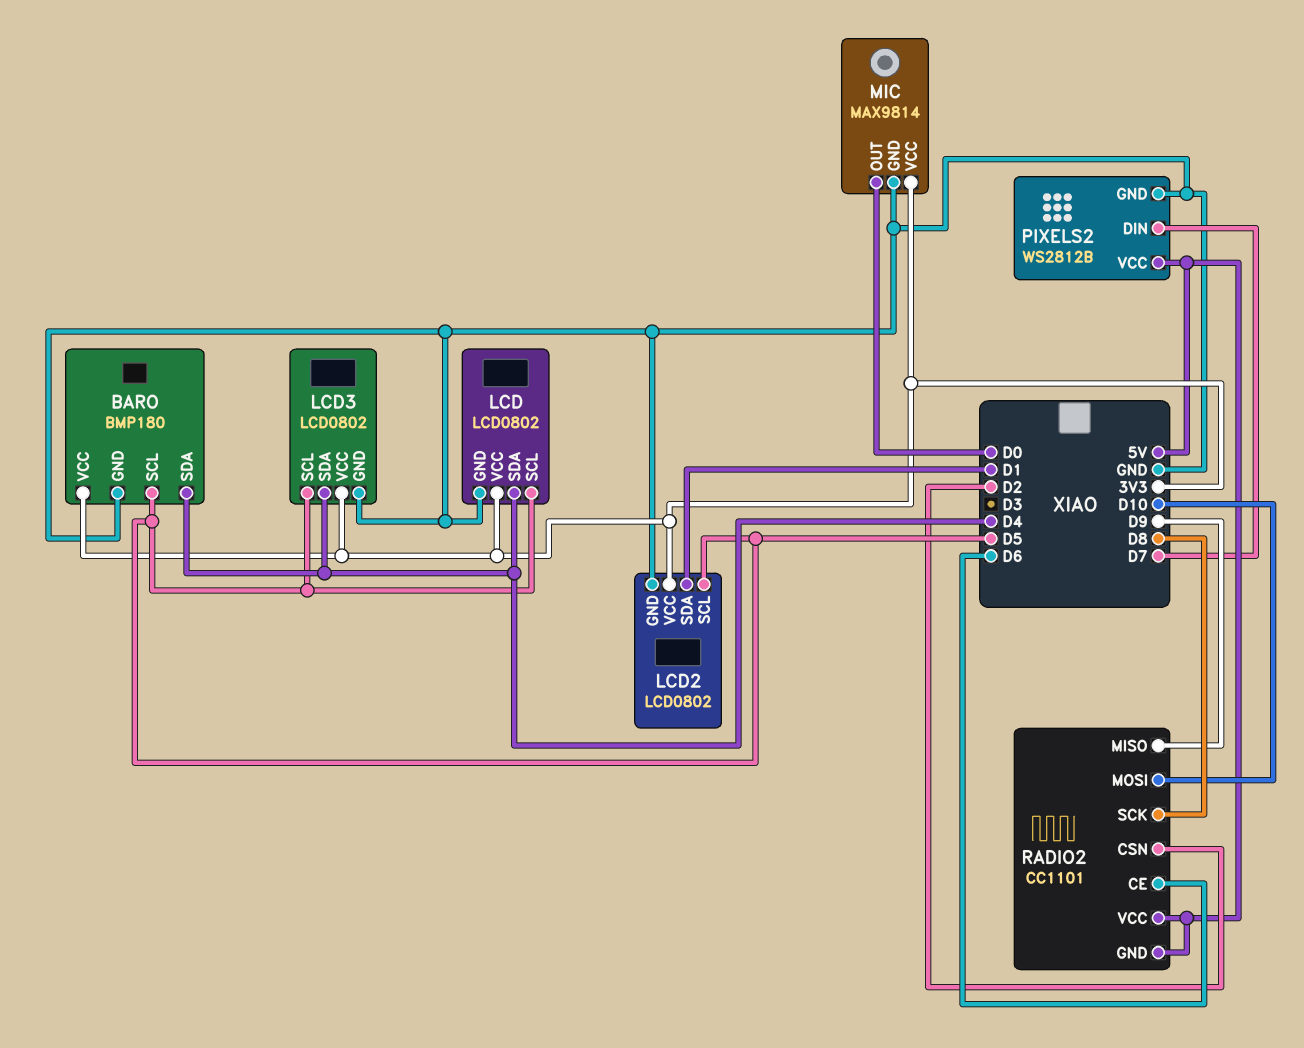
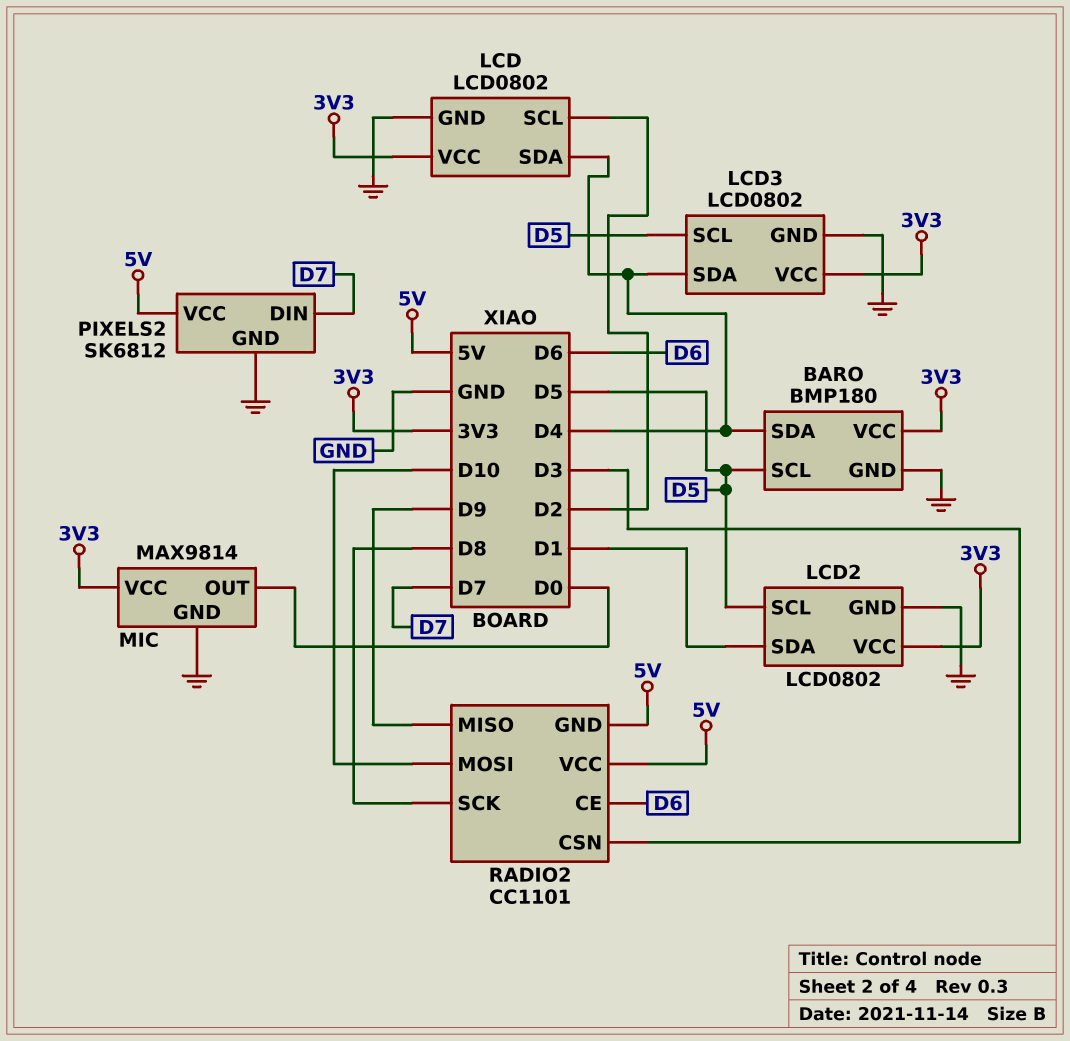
LCD pin SCL: D5 -> D2
PIXELS2: WS2812B -> SK6812
RADIO2 pin CSN: D2 -> D3

